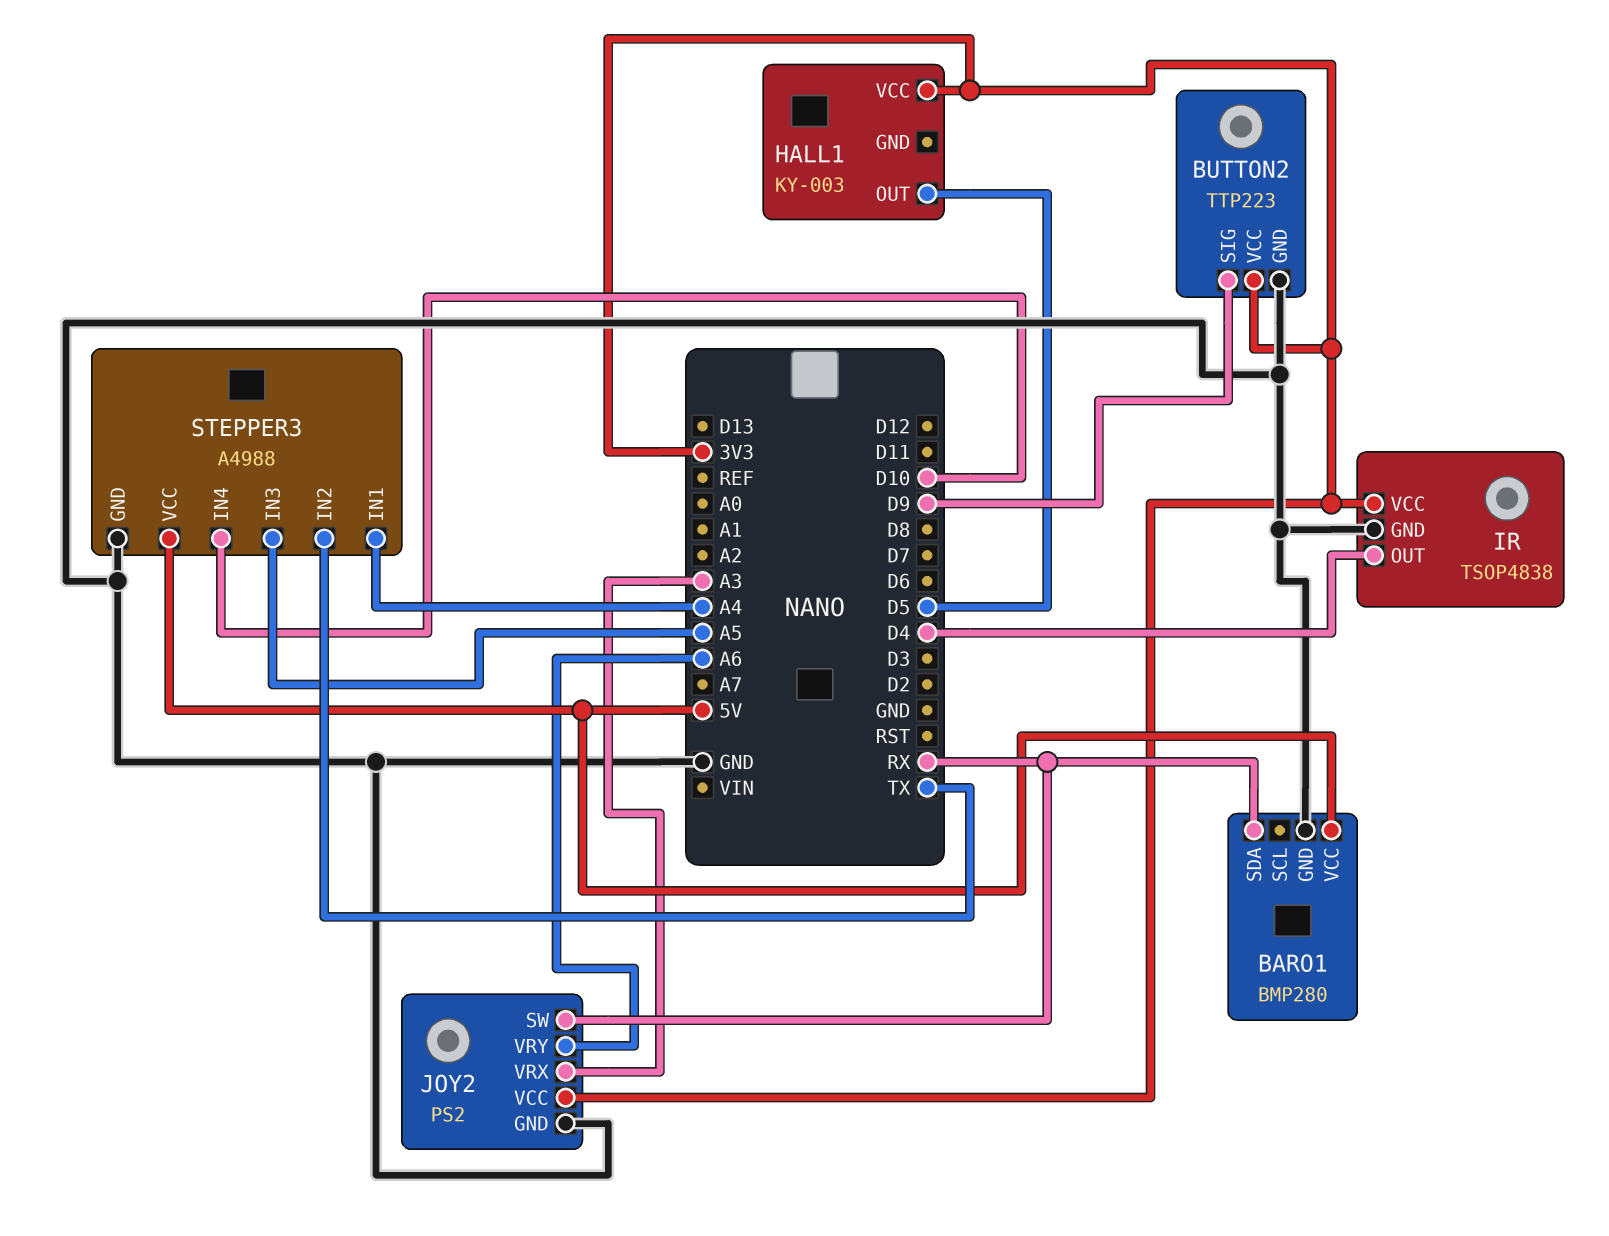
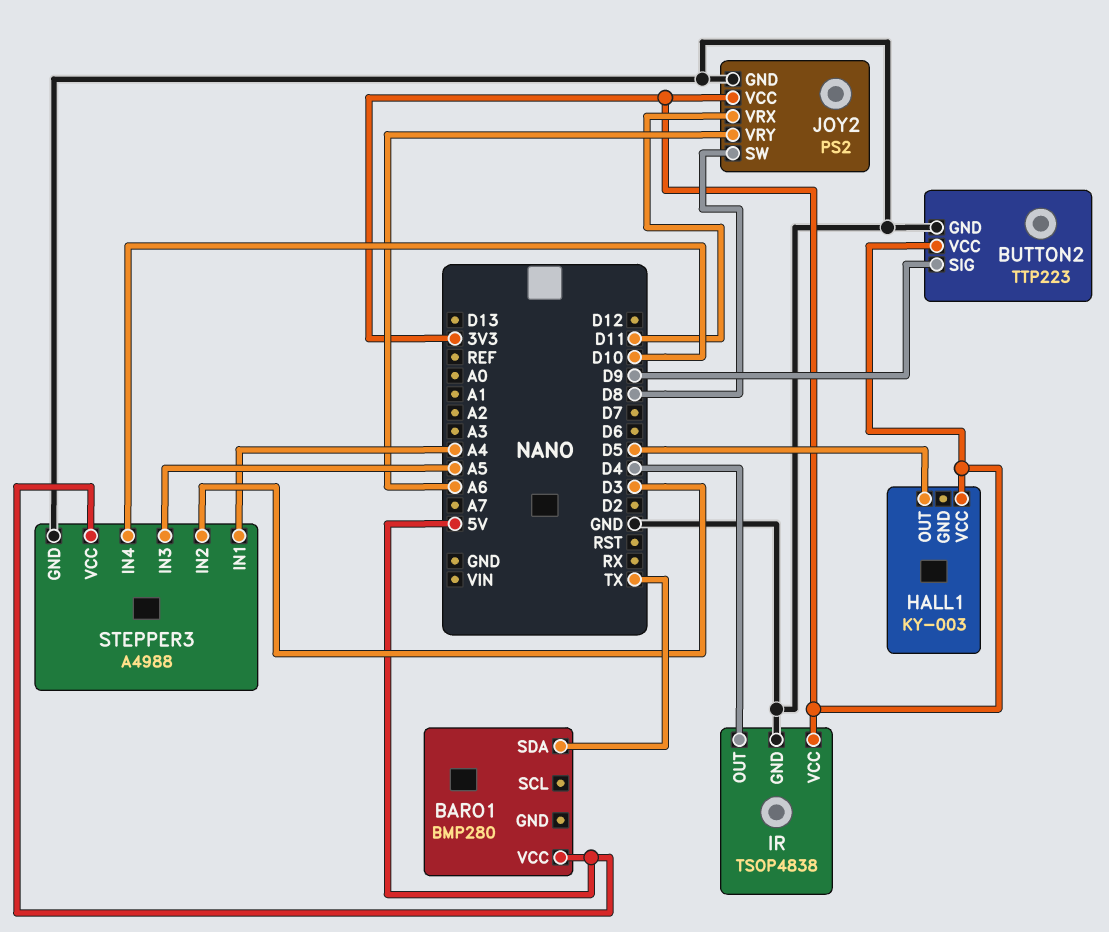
BARO1 pin GND: GND -> none
BARO1 pin SDA: RX -> TX
JOY2 pin SW: RX -> D8
JOY2 pin VRX: A3 -> D11
STEPPER3 pin IN2: TX -> D3

